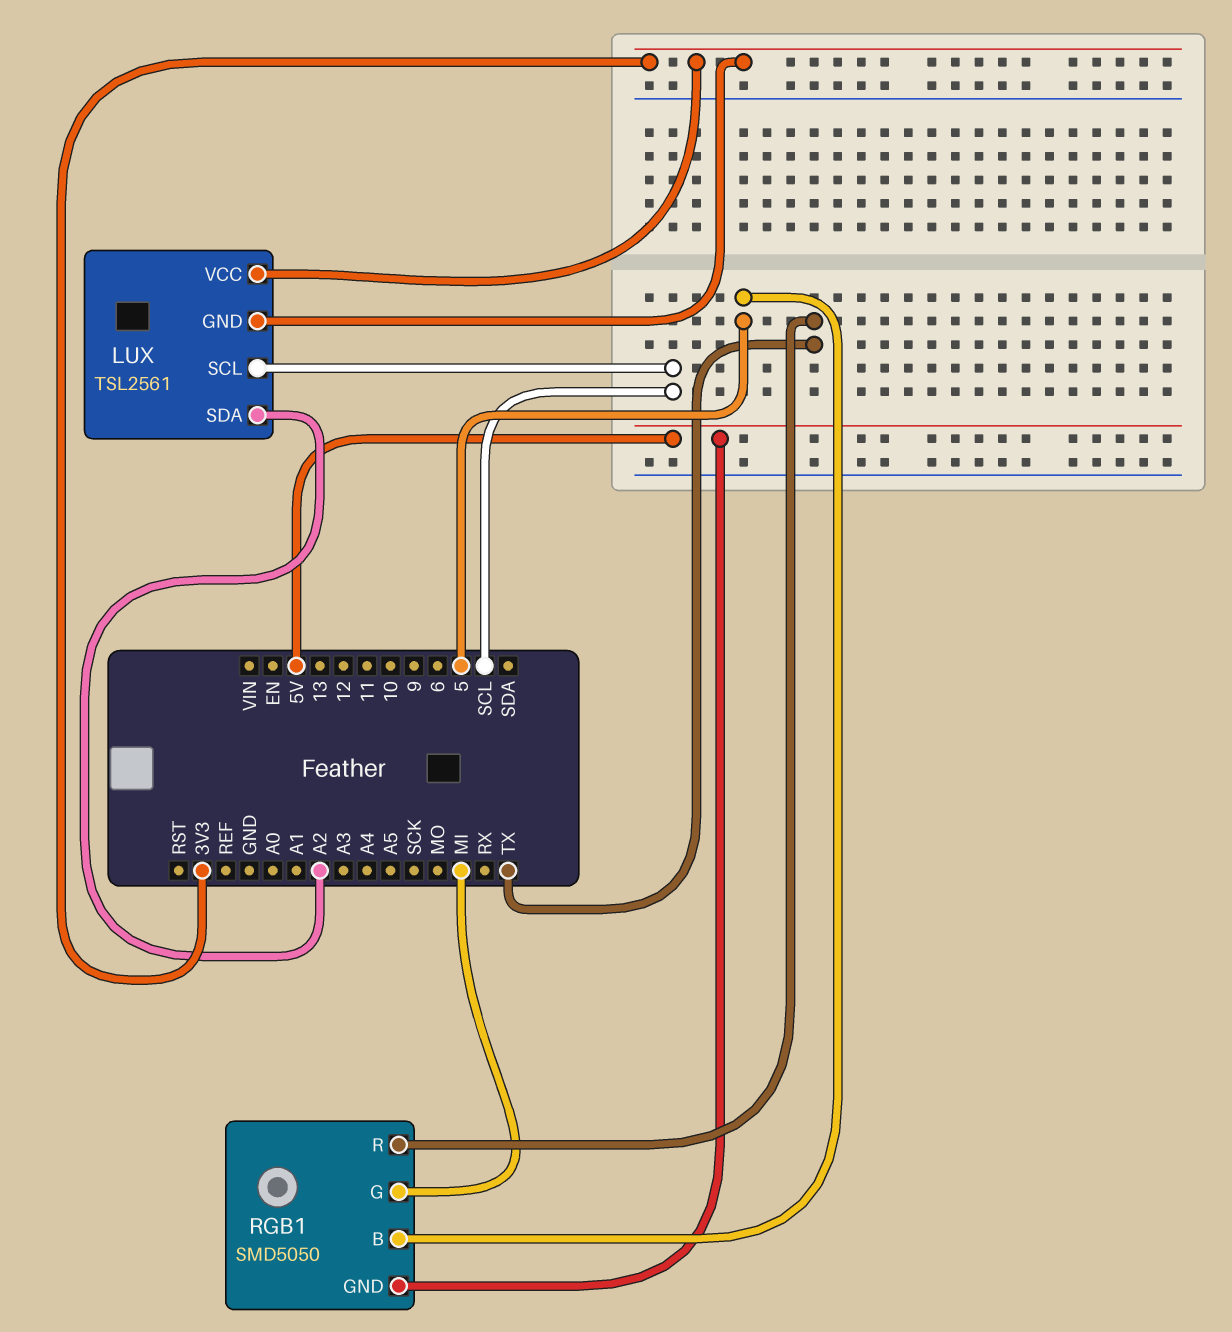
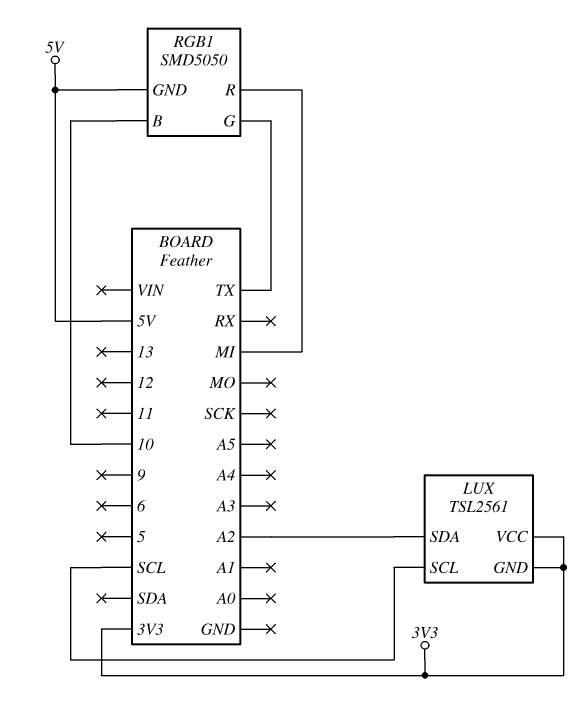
RGB1 pin B: 5 -> 10
RGB1 pin G: MI -> TX
RGB1 pin R: TX -> MI

